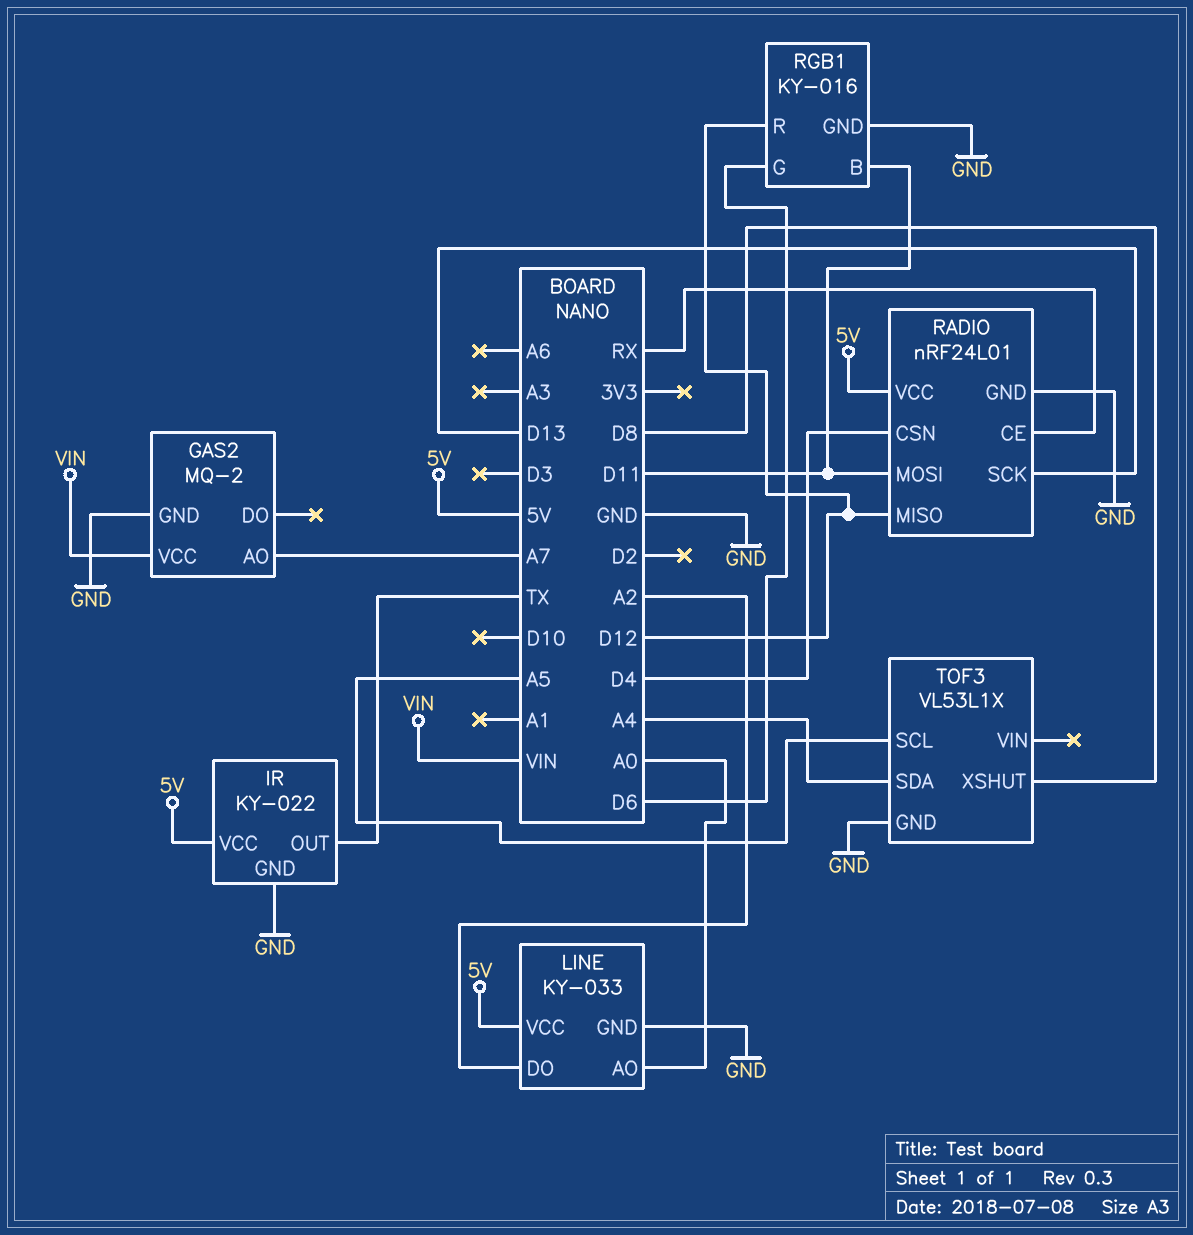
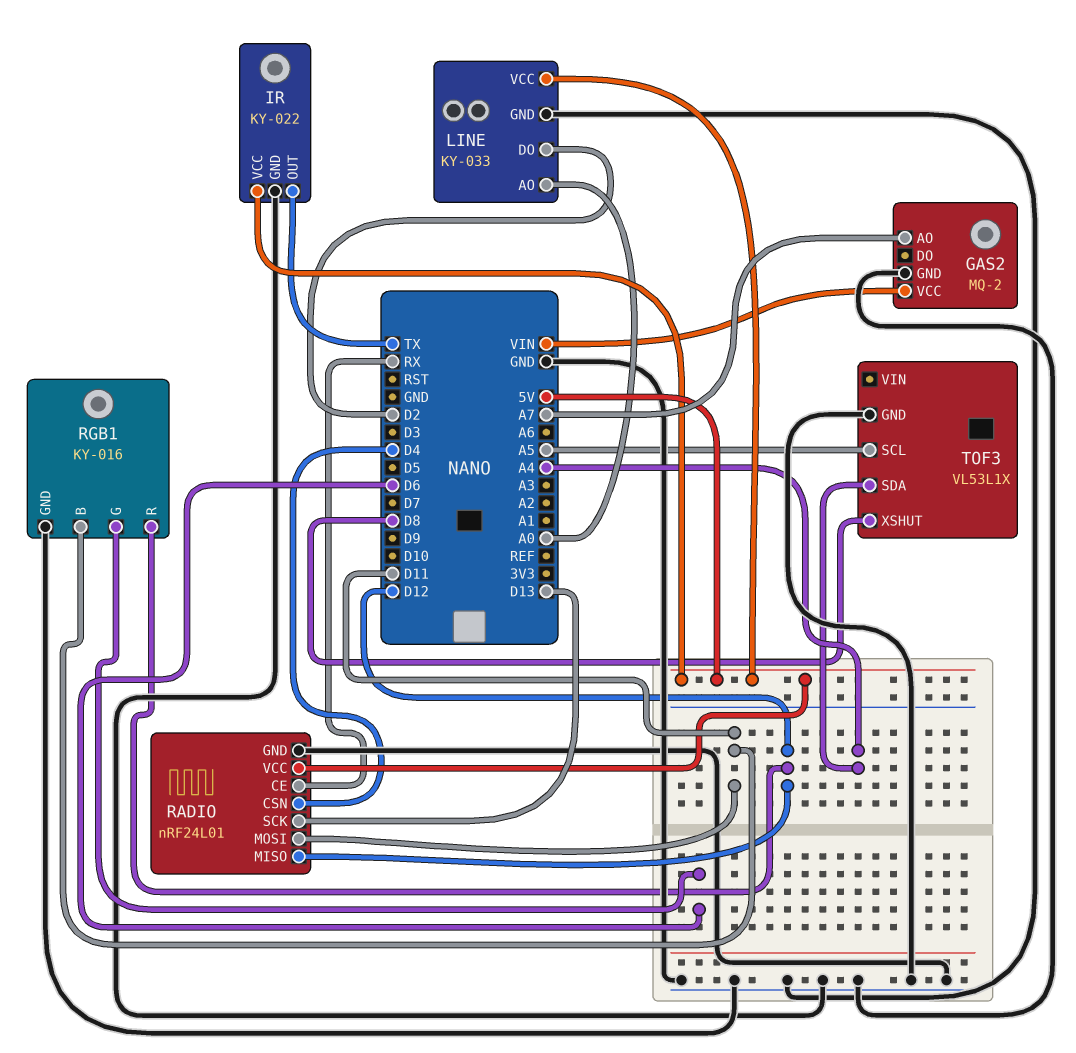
LINE pin DO: A2 -> D2

